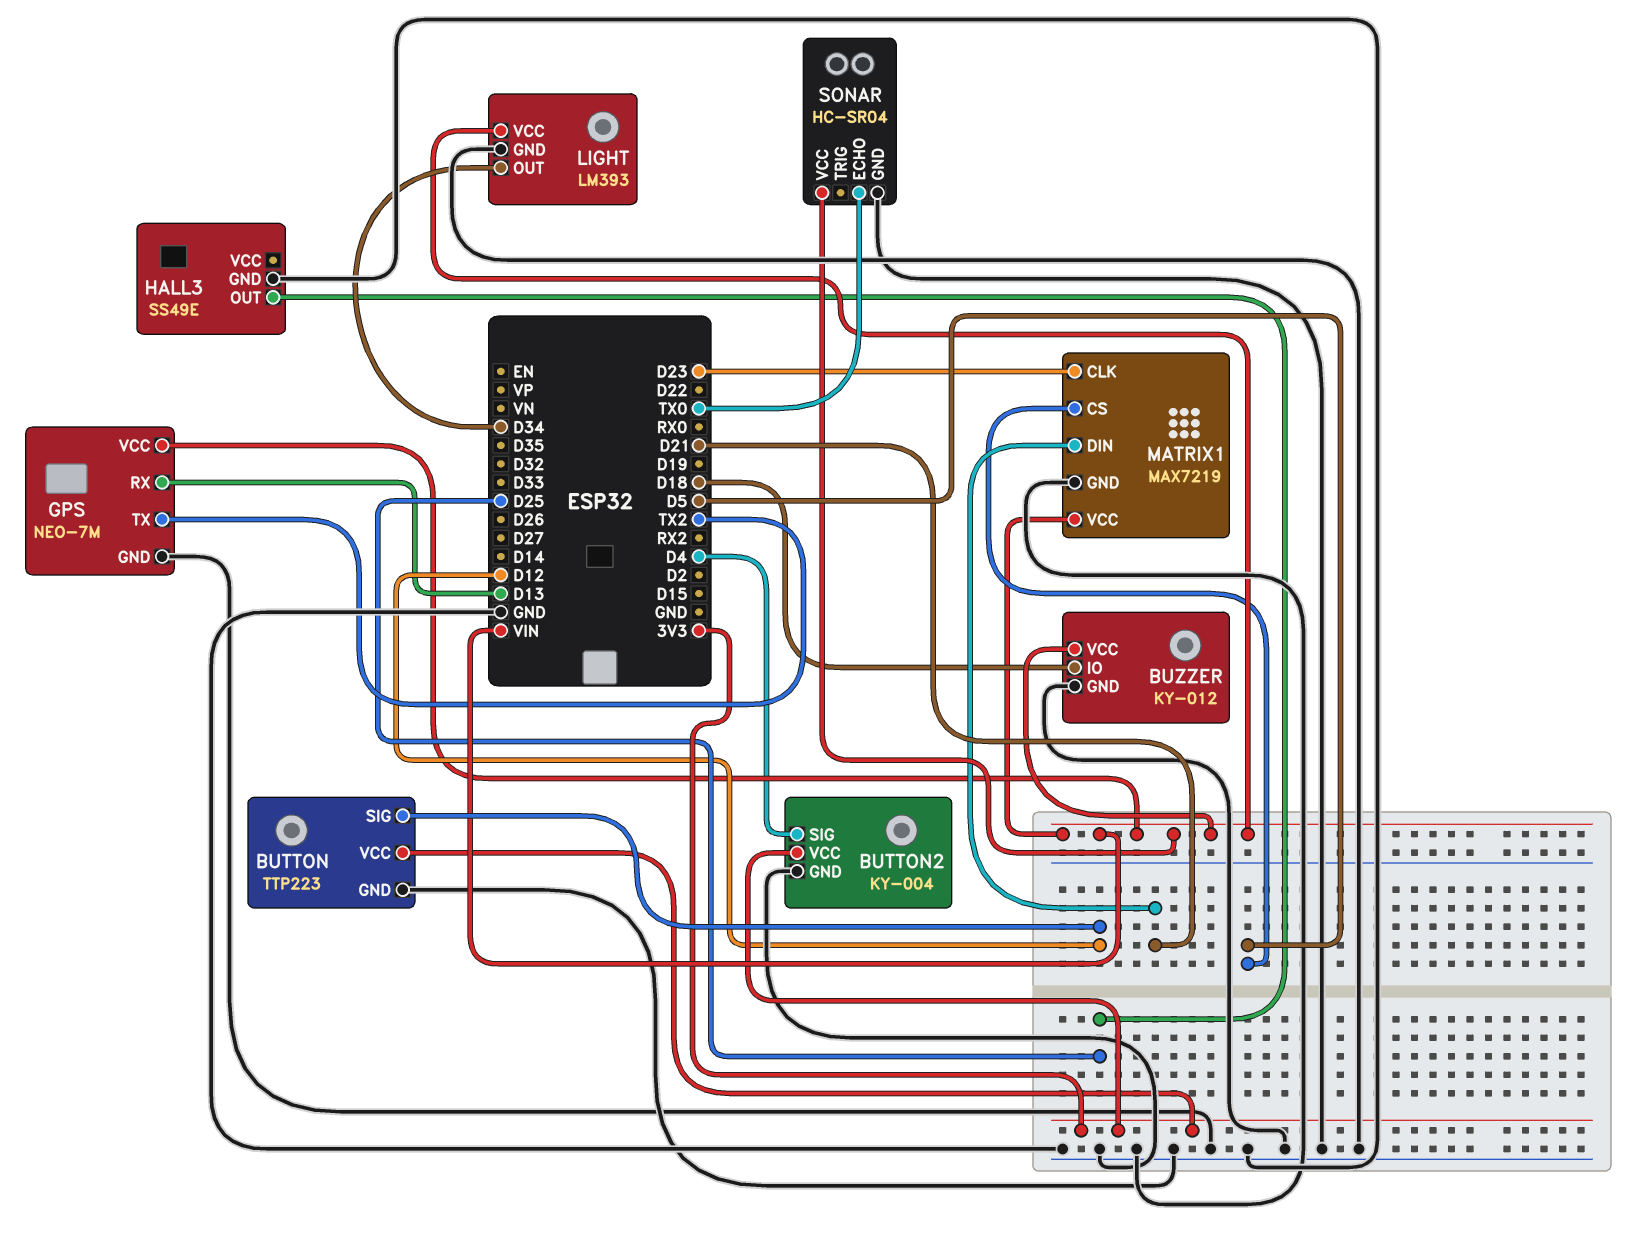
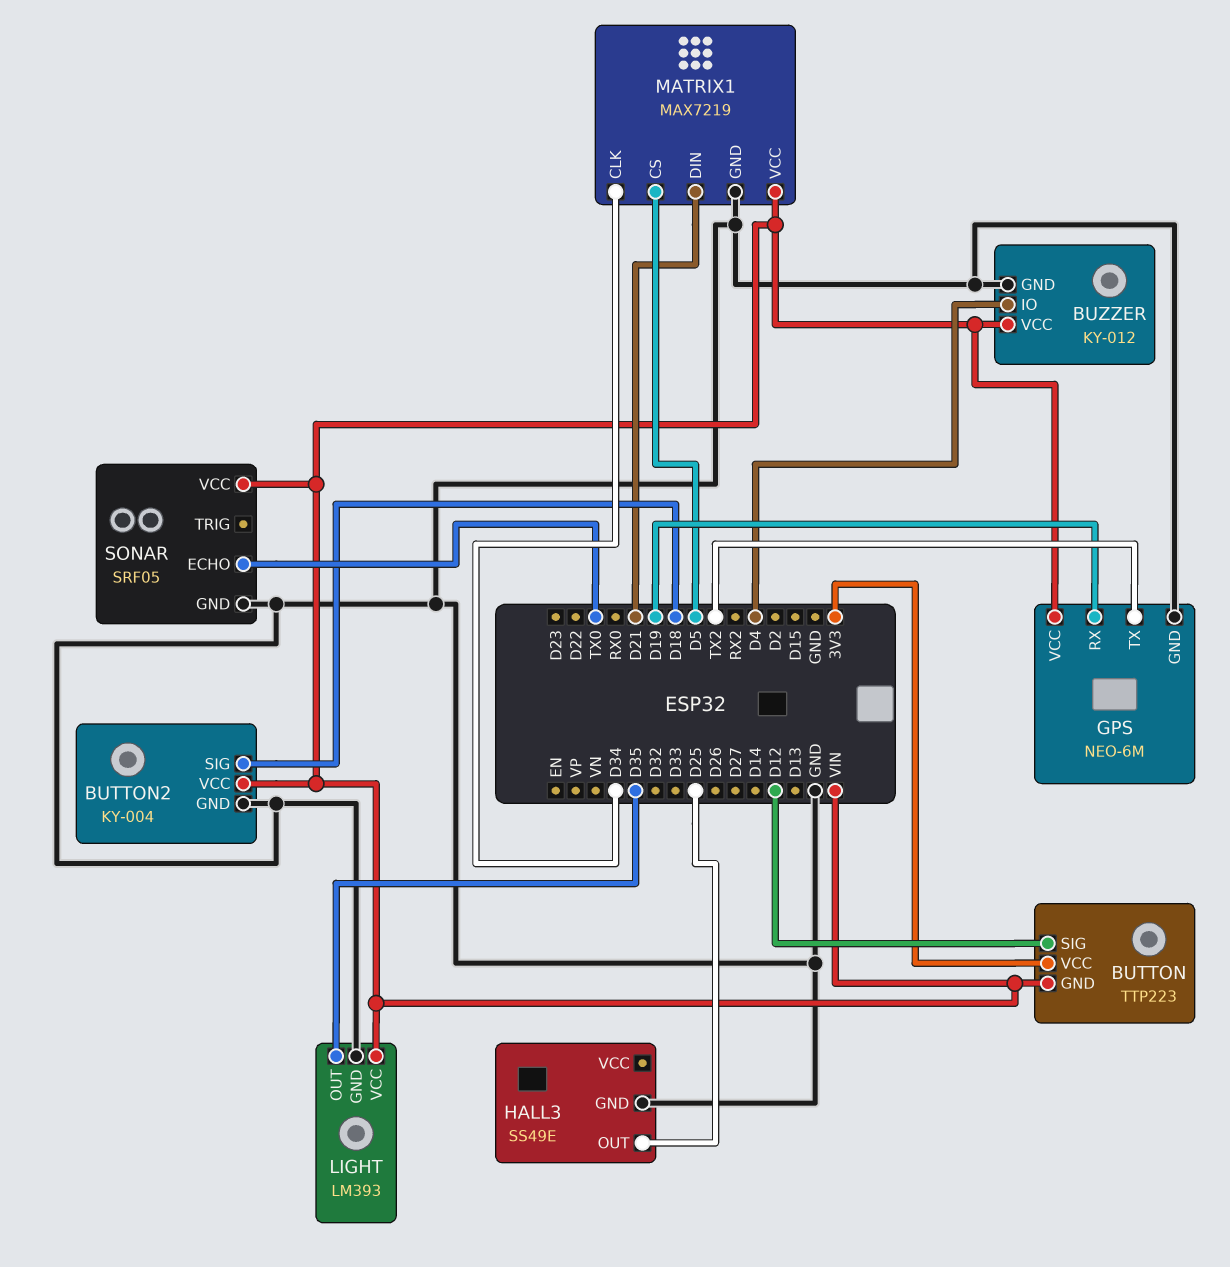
BUTTON pin GND: GND -> VIN
BUTTON2 pin SIG: D4 -> D18
BUTTON2 pin VCC: 3V3 -> VIN
BUZZER pin IO: D18 -> D4
GPS: NEO-7M -> NEO-6M
GPS pin RX: D13 -> D19
LIGHT pin OUT: D34 -> D35
MATRIX1 pin CLK: D23 -> D34
SONAR: HC-SR04 -> SRF05

